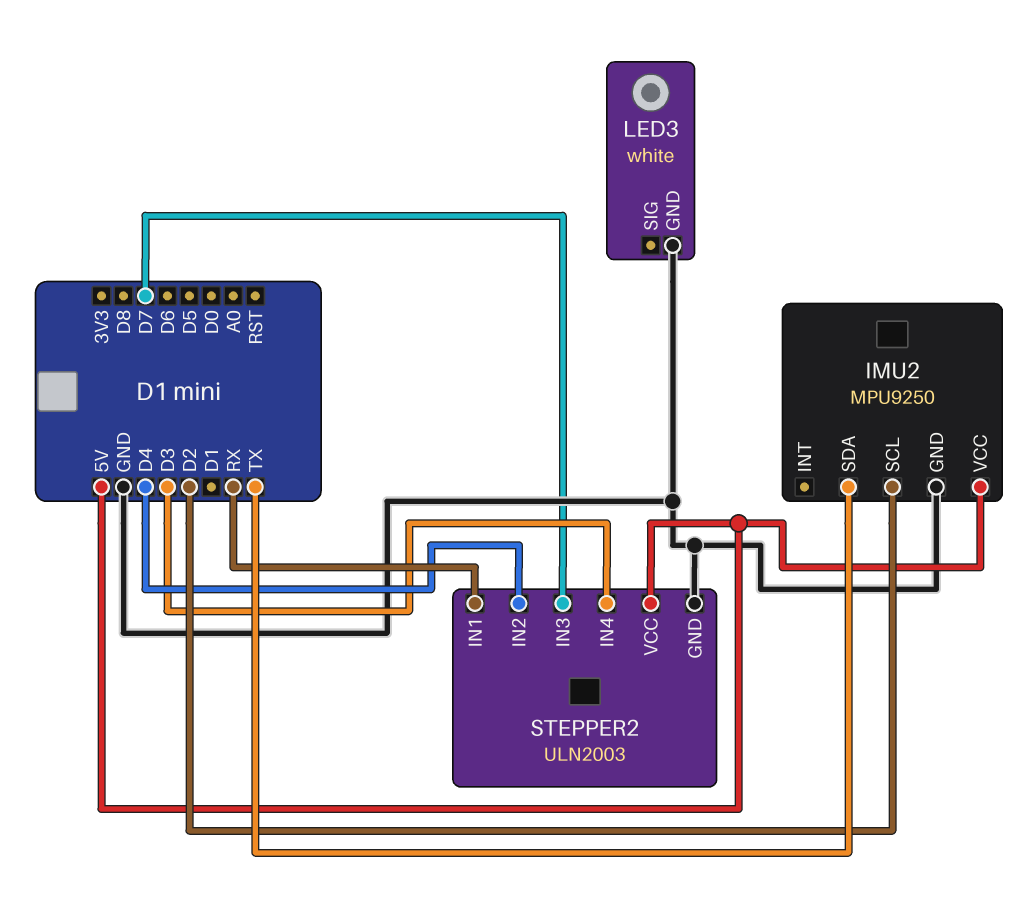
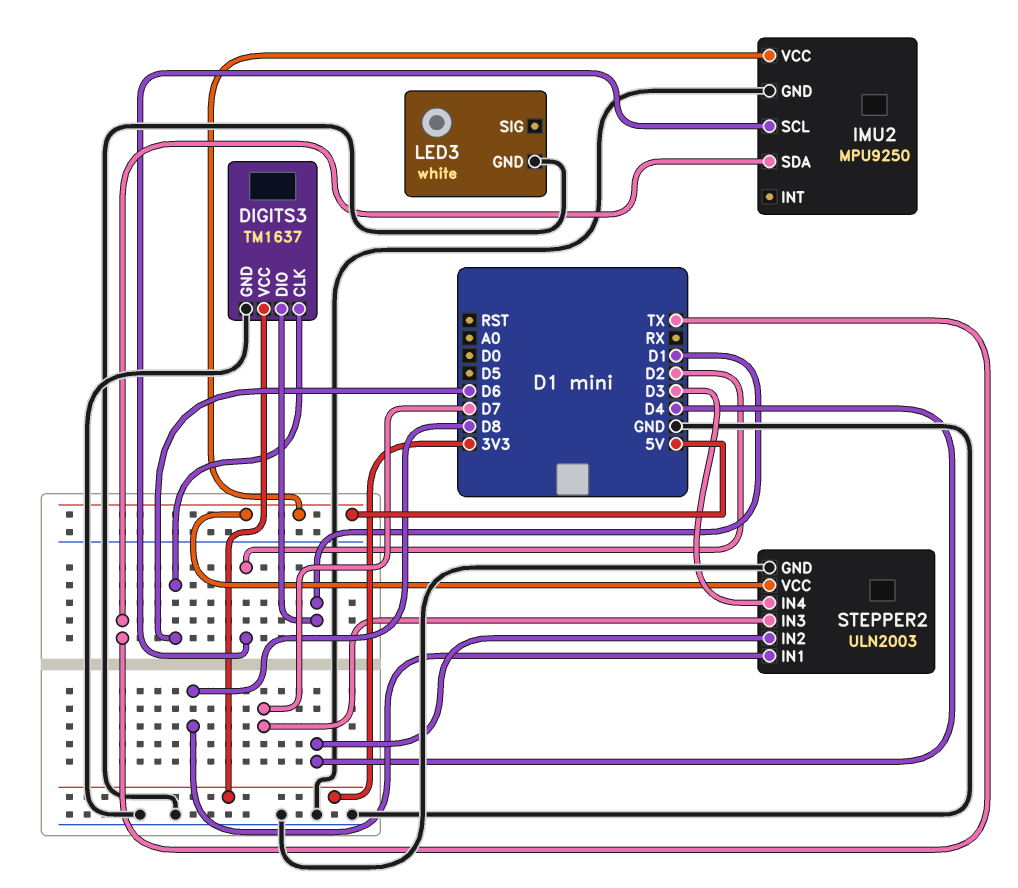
DIGITS3: none -> TM1637
DIGITS3 pin CLK: none -> D6
DIGITS3 pin DIO: none -> D1
DIGITS3 pin GND: none -> GND
DIGITS3 pin VCC: none -> 3V3
STEPPER2 pin IN1: RX -> D8

